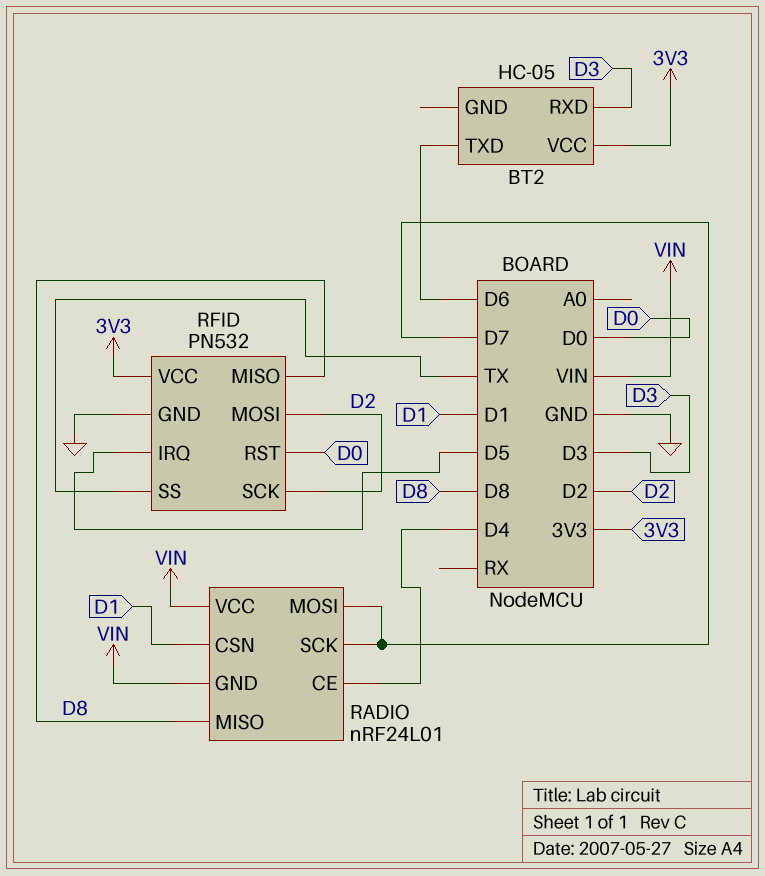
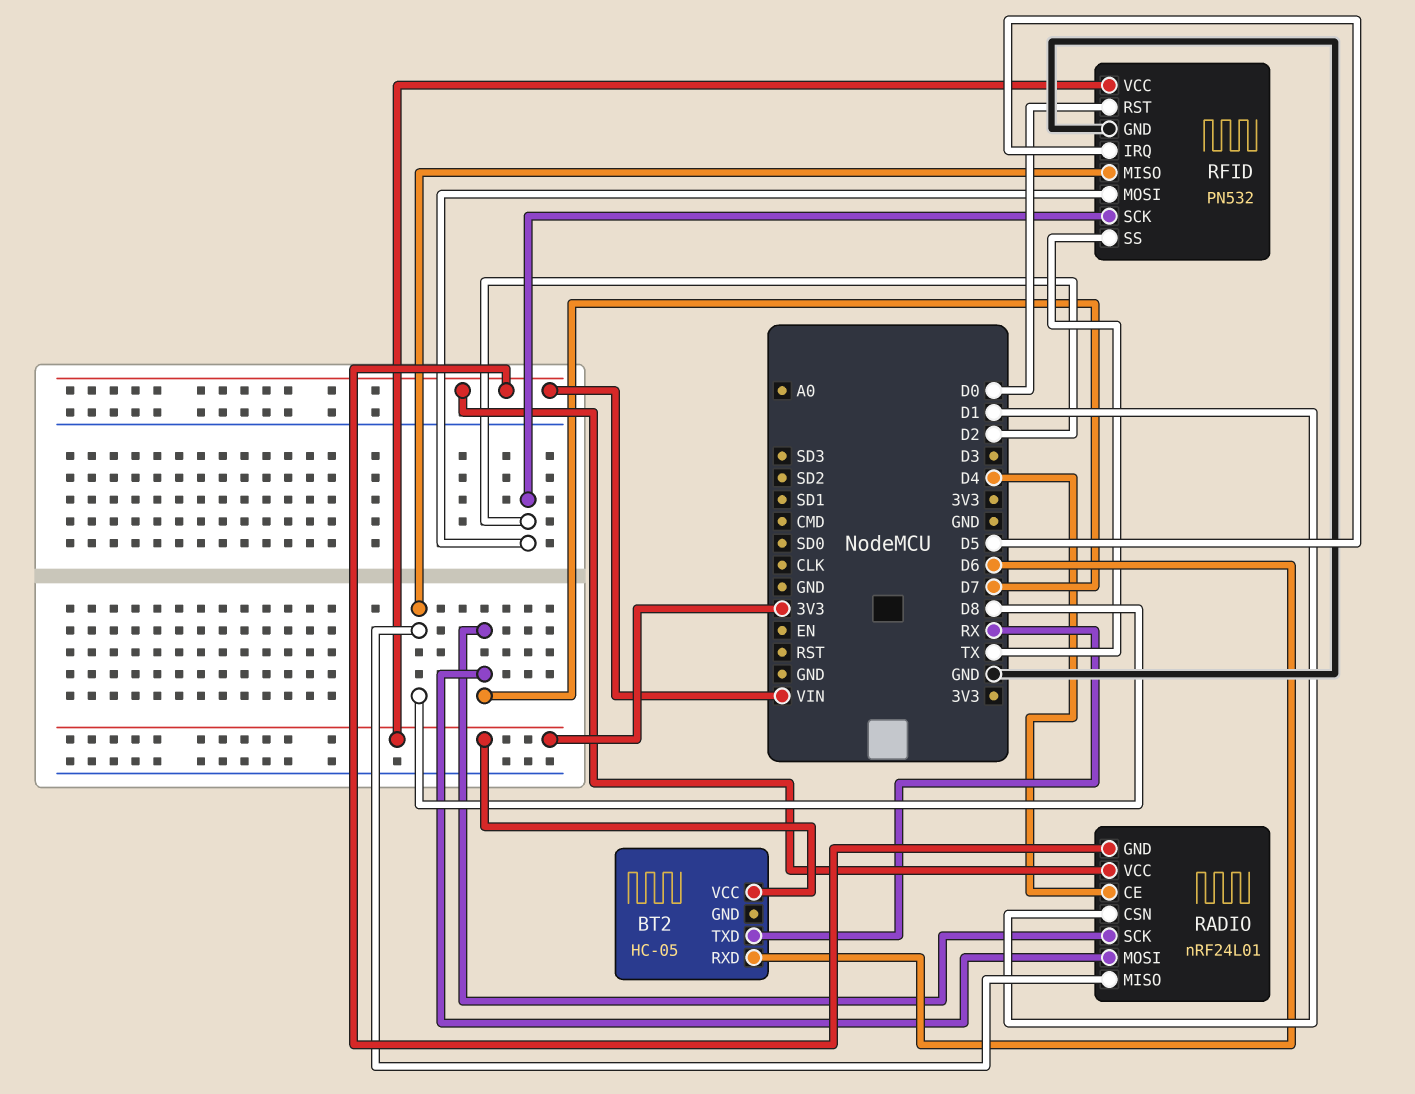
BT2 pin RXD: D3 -> D6
BT2 pin TXD: D6 -> RX

